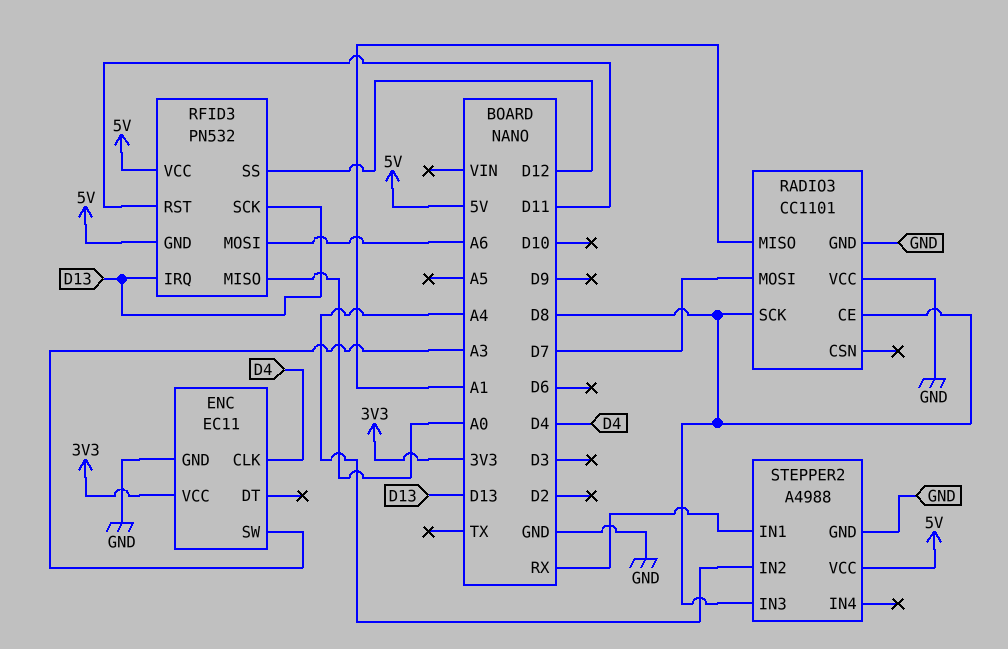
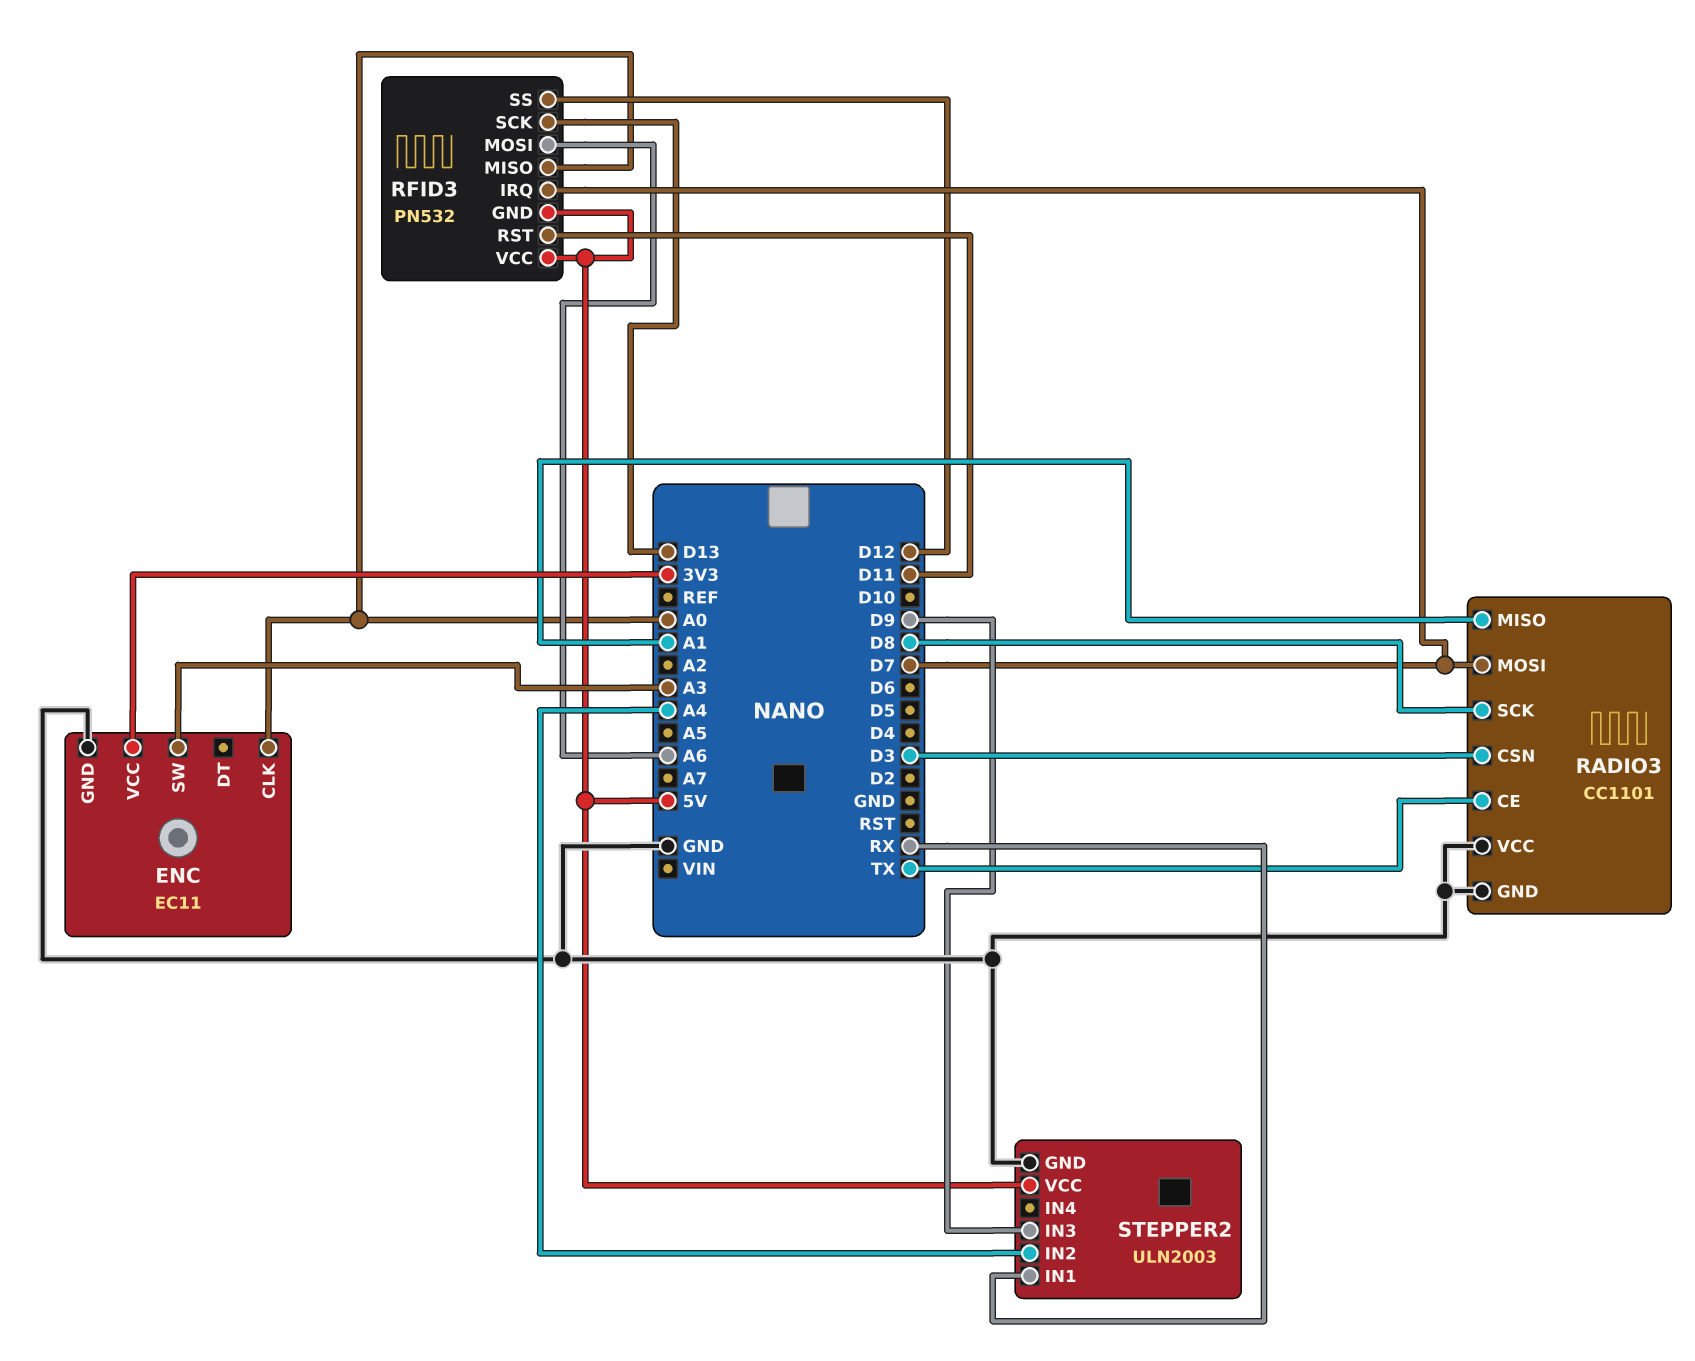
ENC pin CLK: D4 -> A0
RADIO3 pin CE: D8 -> TX
RADIO3 pin CSN: none -> D3
RFID3 pin IRQ: D13 -> D7
STEPPER2: A4988 -> ULN2003
STEPPER2 pin IN3: D8 -> D9

